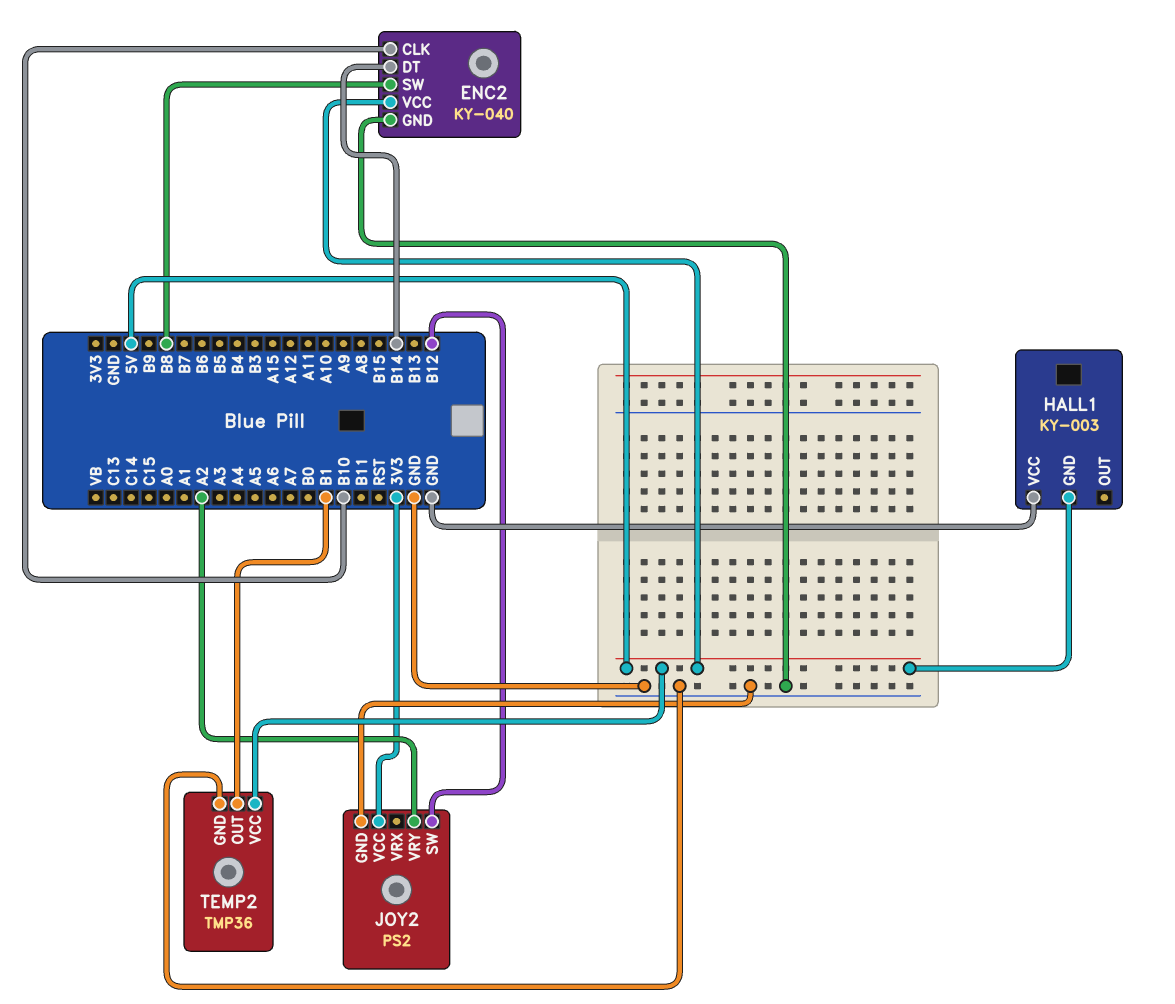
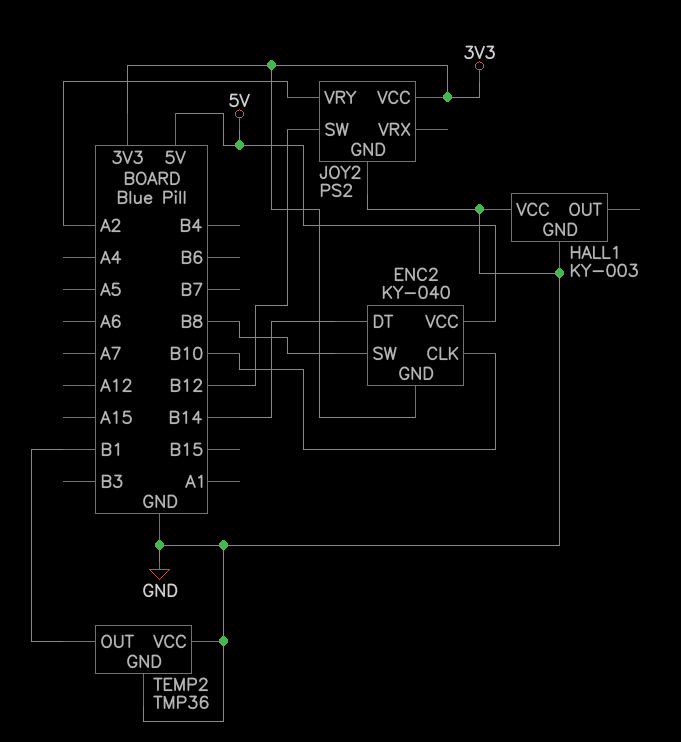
ENC2 pin GND: GND -> 3V3
HALL1 pin GND: 5V -> GND
TEMP2 pin VCC: 5V -> GND

